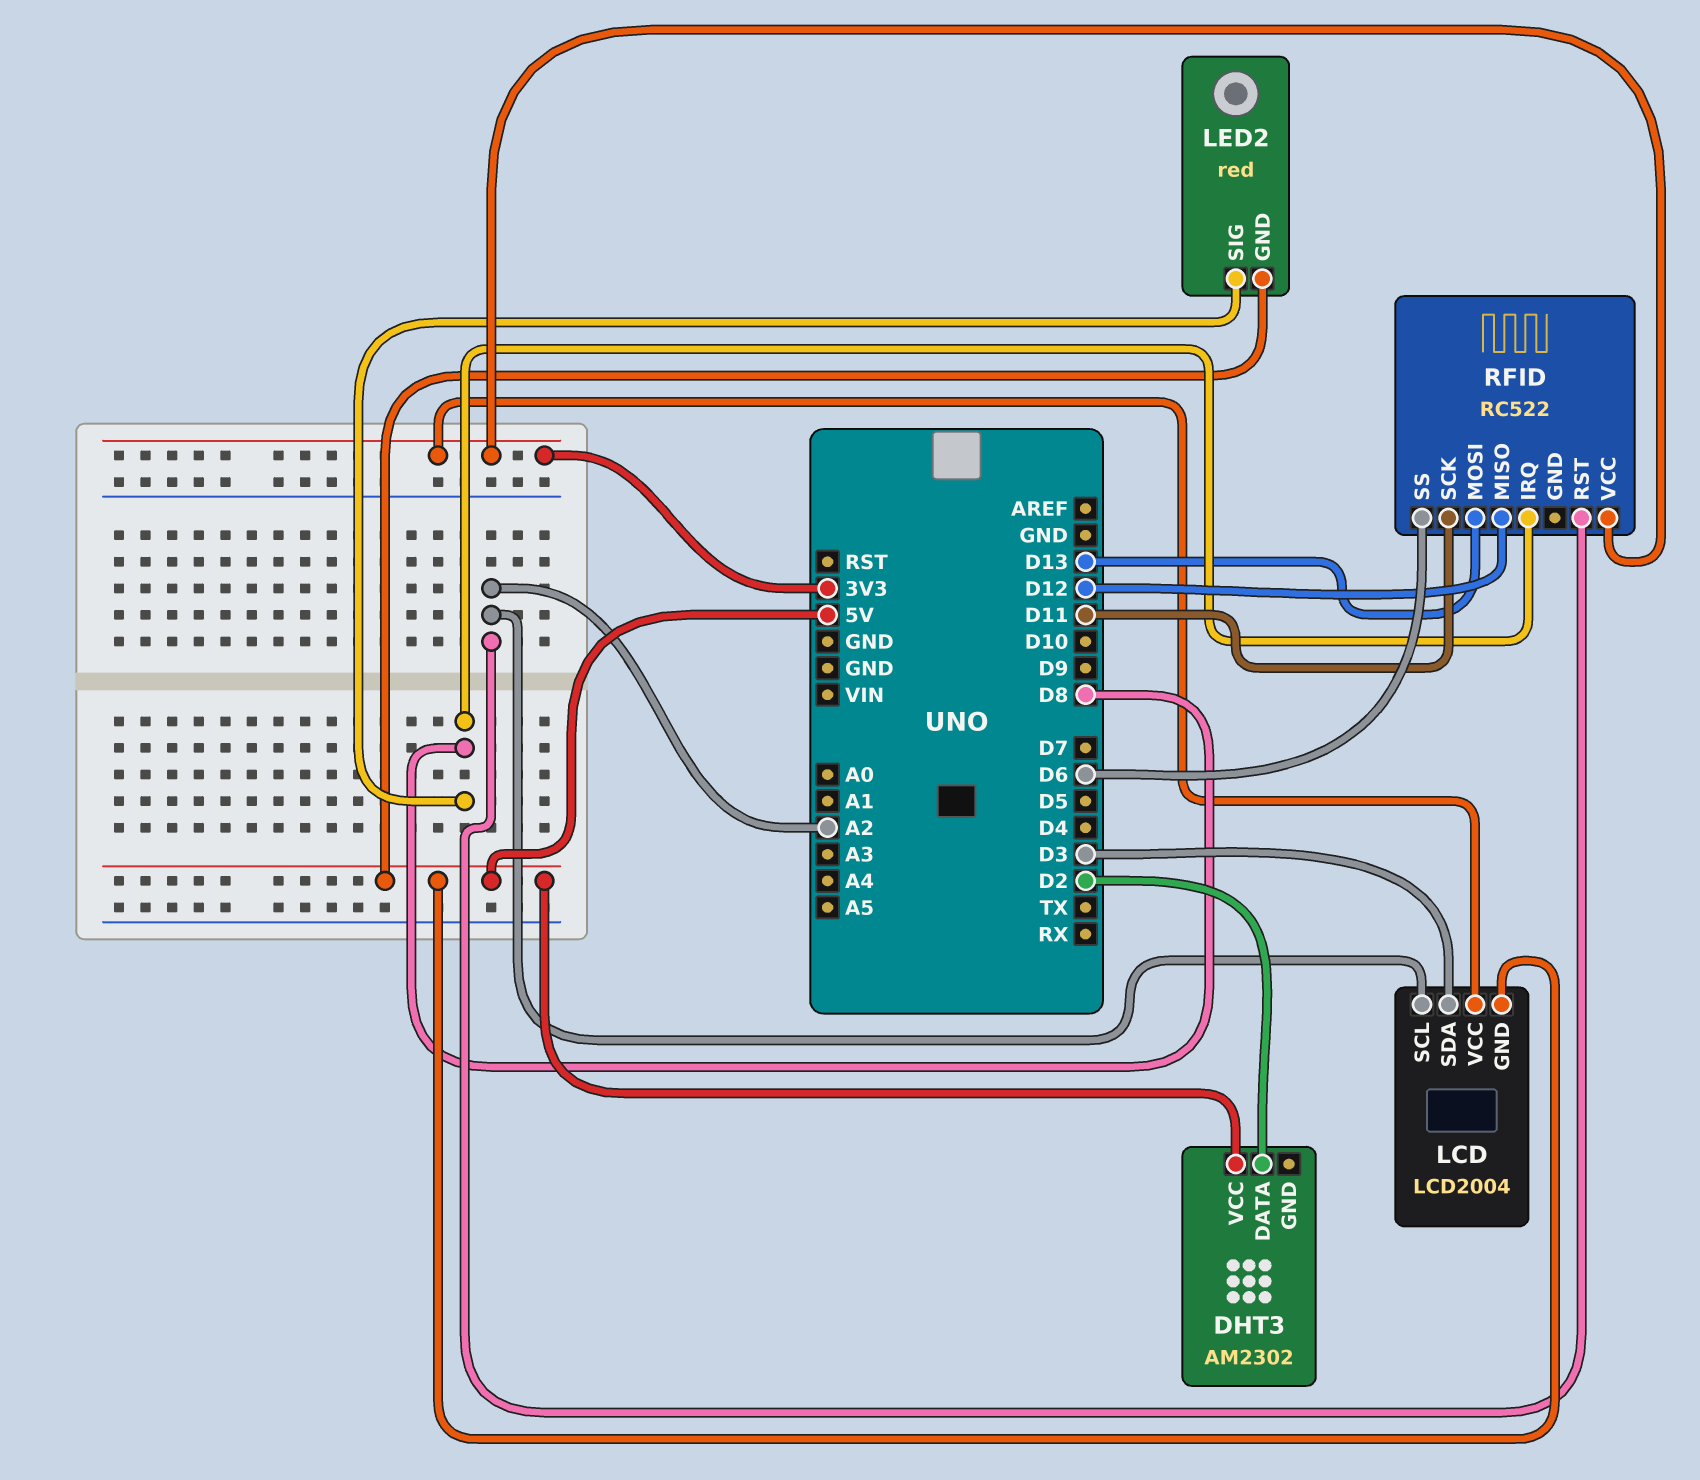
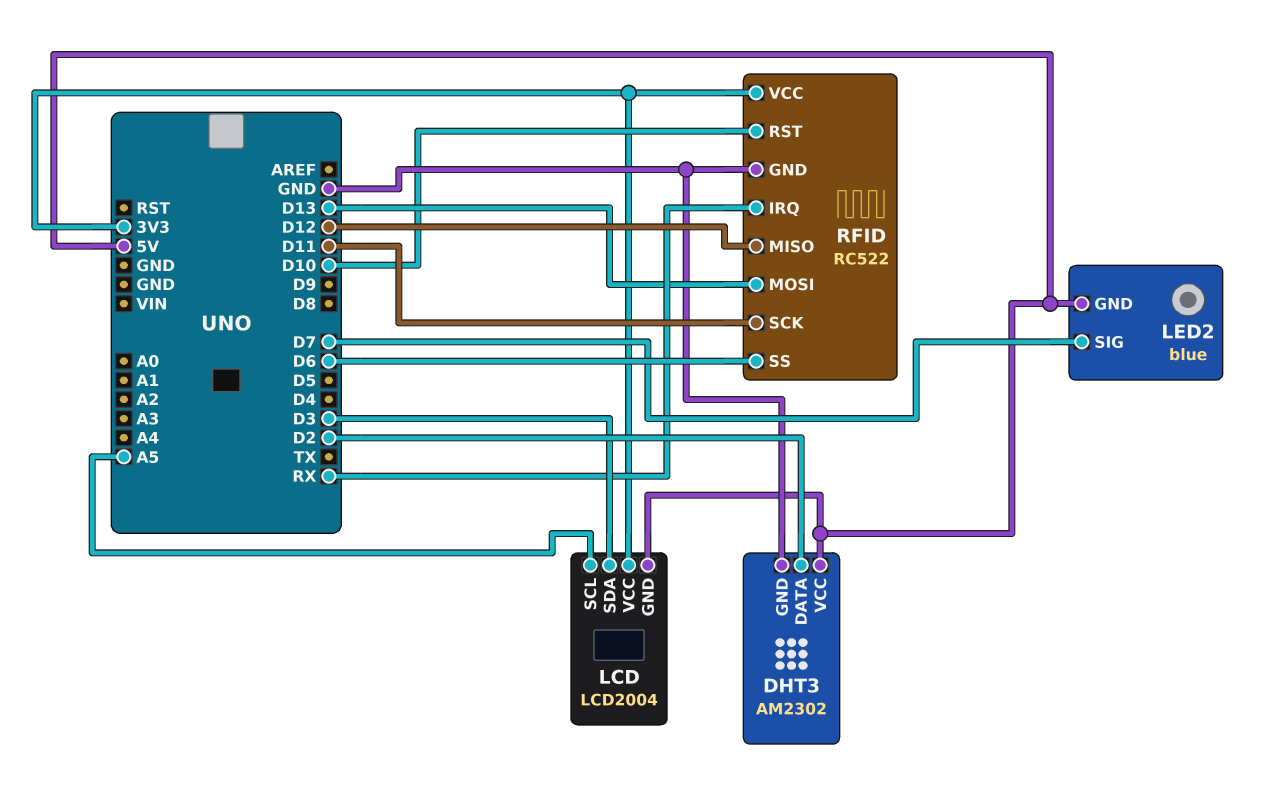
DHT3 pin GND: none -> GND
LCD pin SCL: A2 -> A5
LED2: red -> blue
LED2 pin SIG: D8 -> D7
RFID pin GND: none -> GND
RFID pin IRQ: D8 -> RX
RFID pin RST: A2 -> D10

